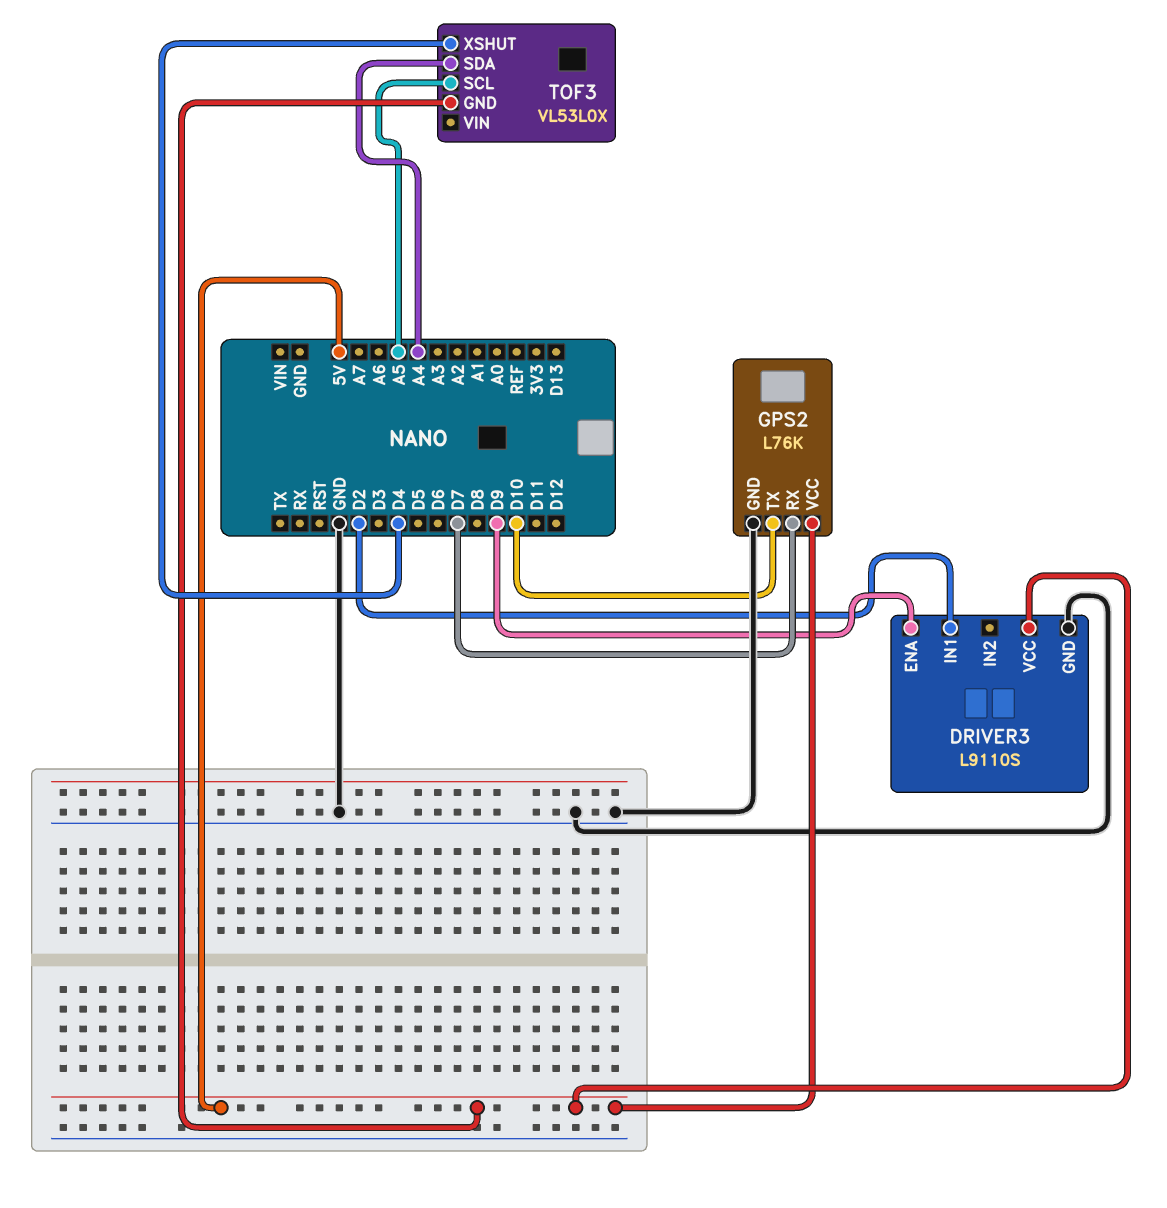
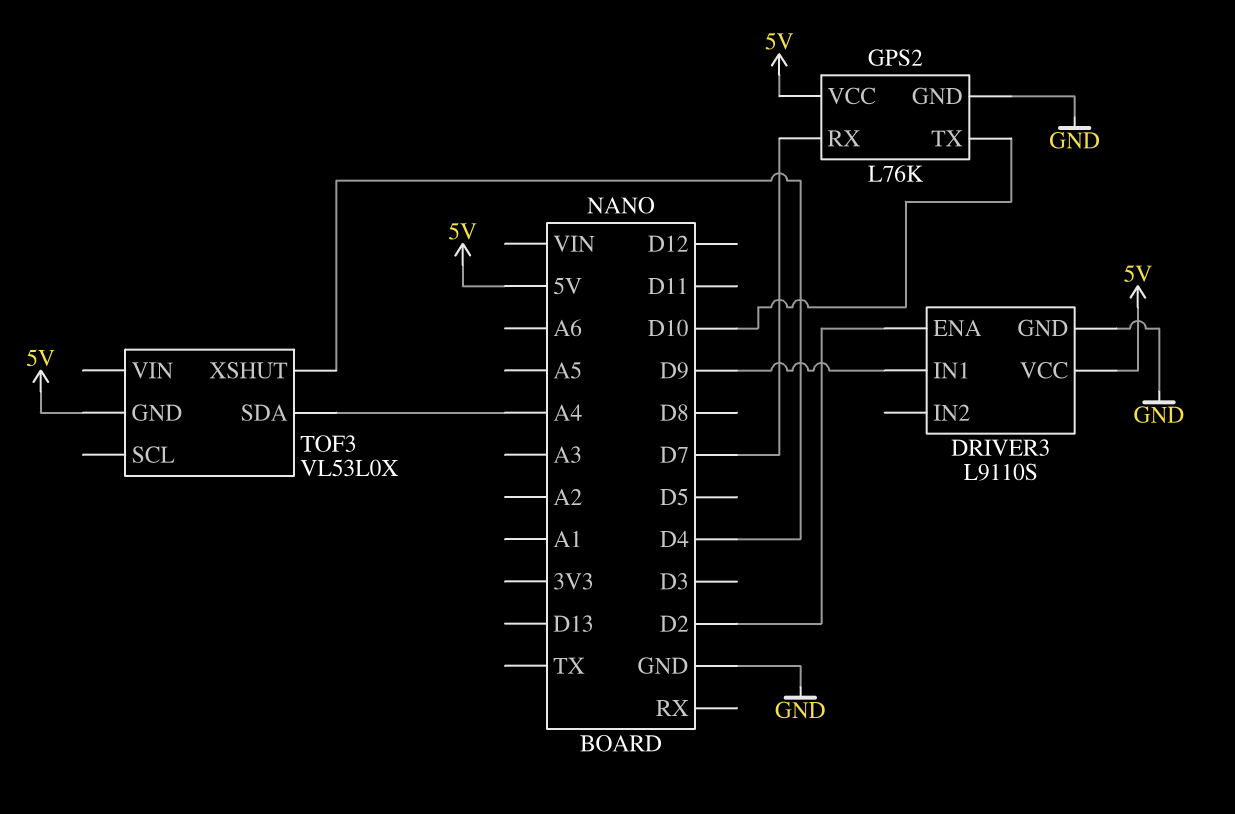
DRIVER3 pin ENA: D9 -> D2
DRIVER3 pin IN1: D2 -> D9
TOF3 pin SCL: A5 -> none

